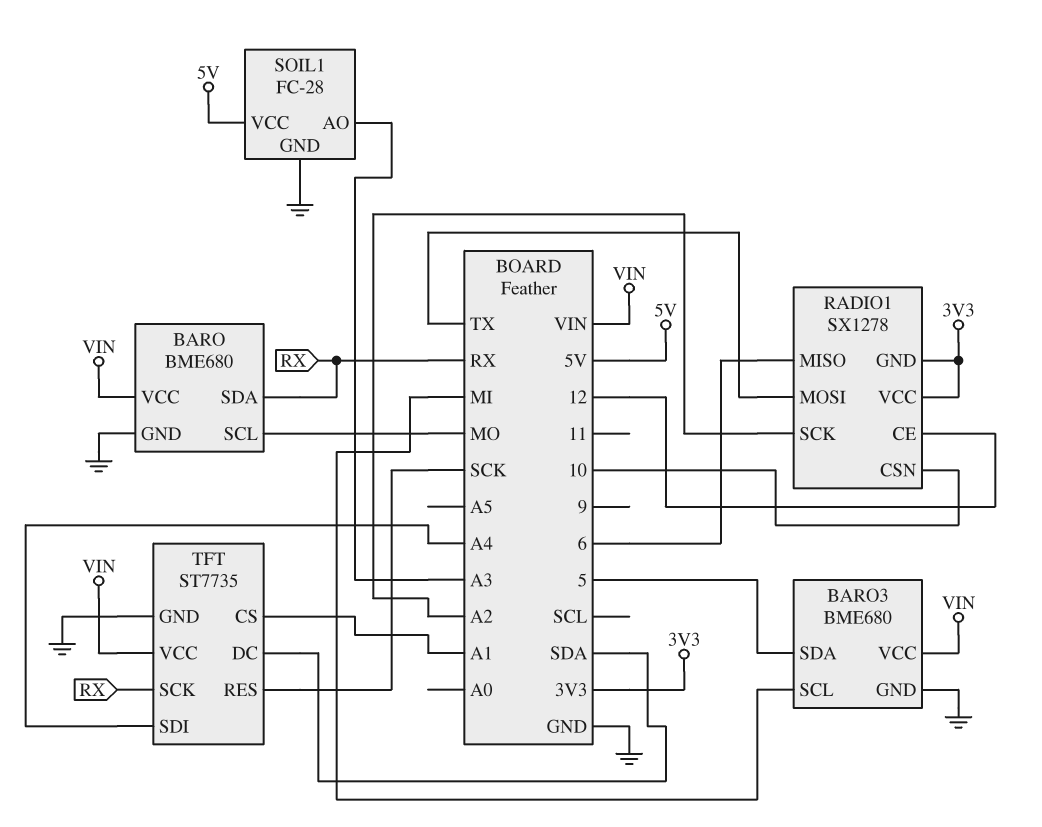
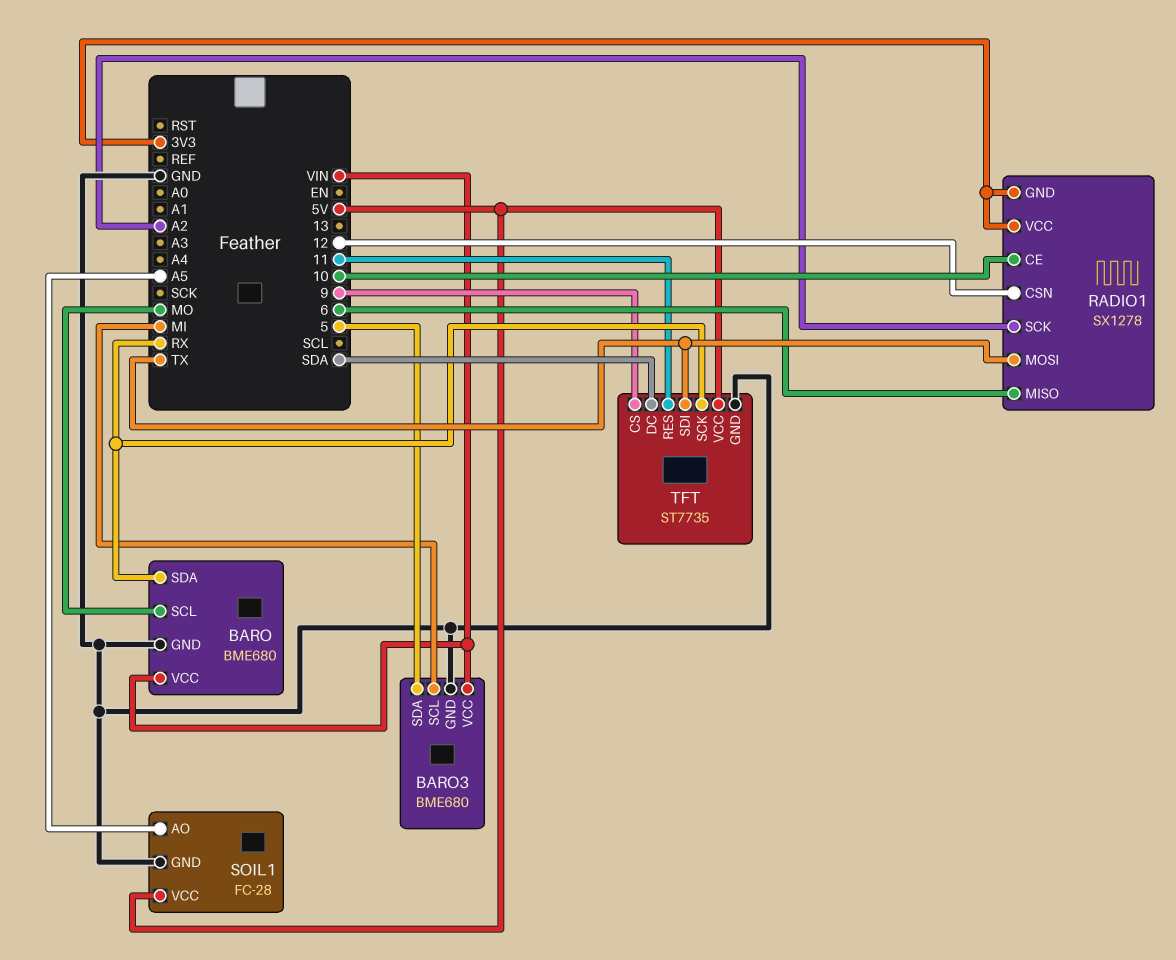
RADIO1 pin CE: 12 -> 10
RADIO1 pin CSN: 10 -> 12
SOIL1 pin AO: A3 -> A5
TFT pin CS: A1 -> 9
TFT pin RES: SCK -> 11
TFT pin SDI: A4 -> TX
TFT pin VCC: VIN -> 5V

